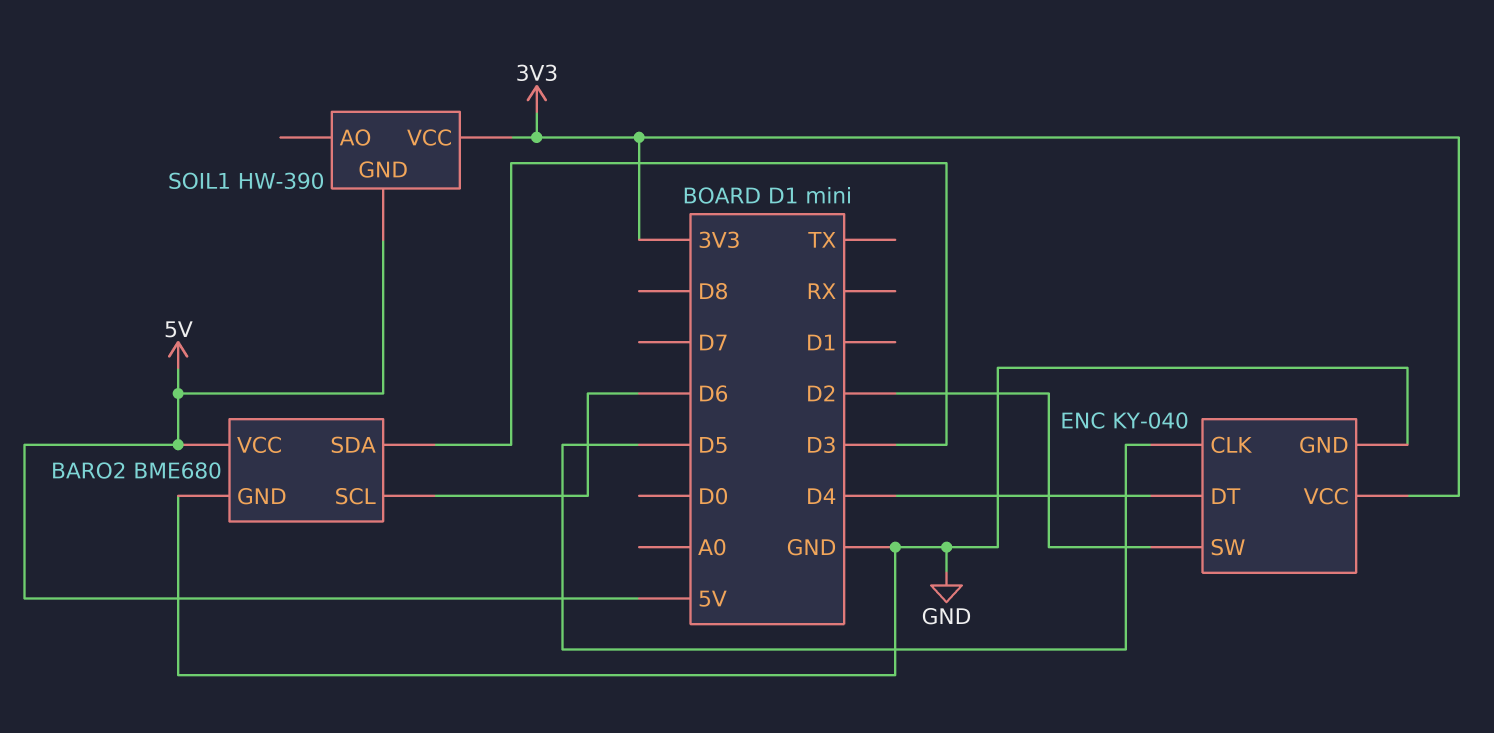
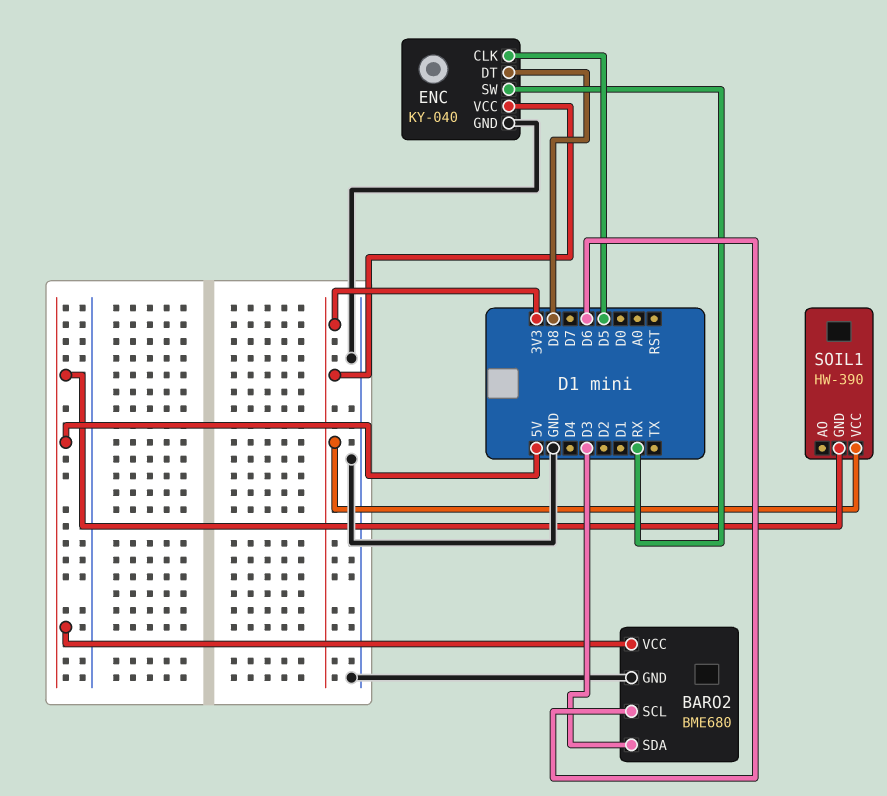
ENC pin DT: D4 -> D8
ENC pin SW: D2 -> RX

